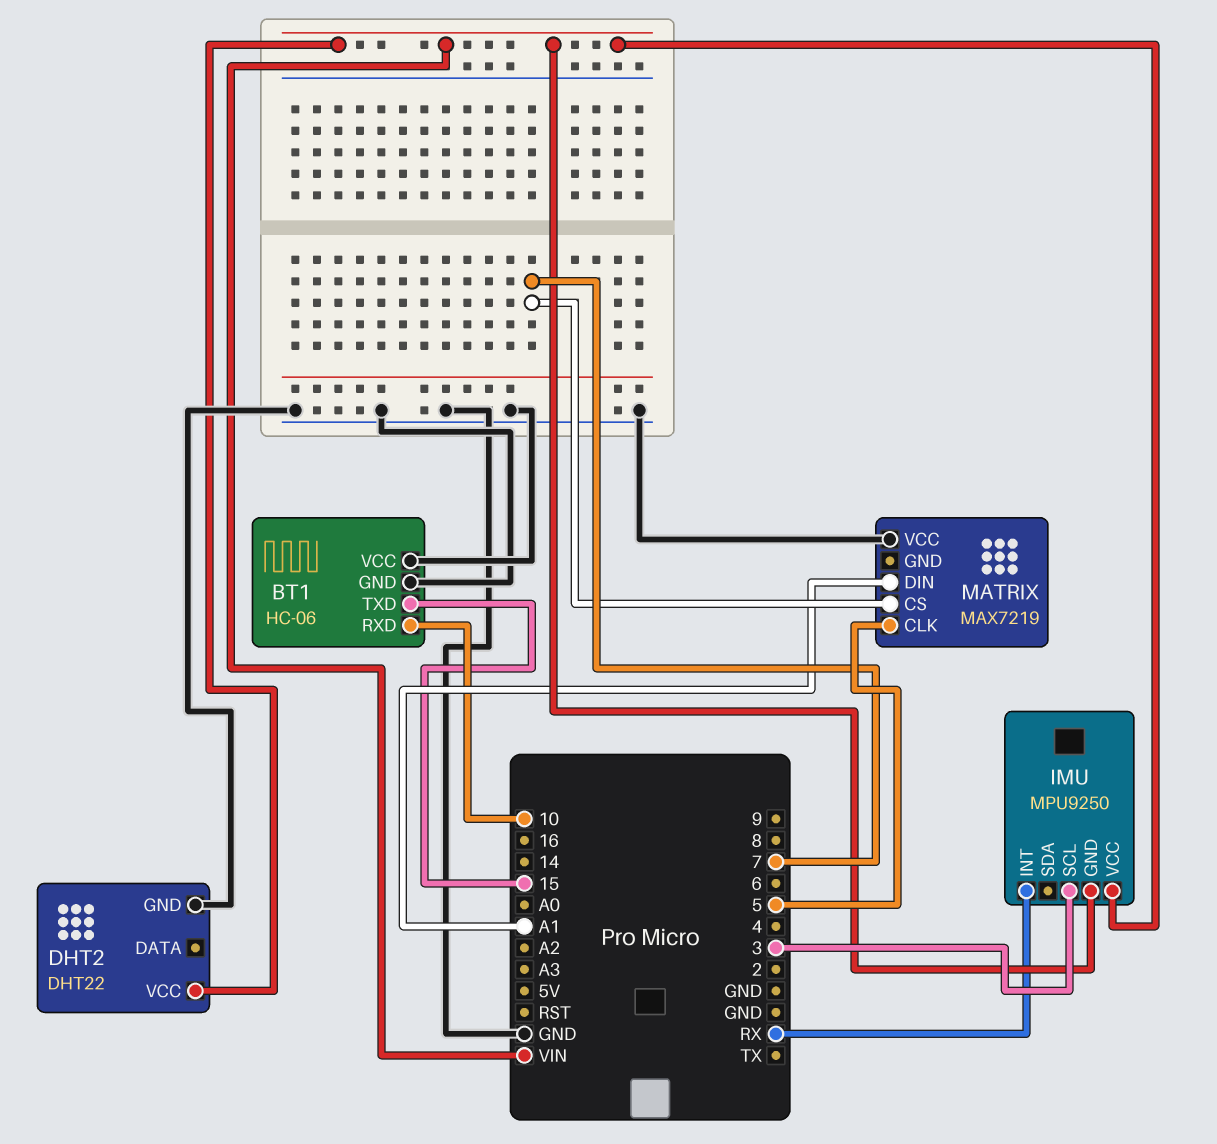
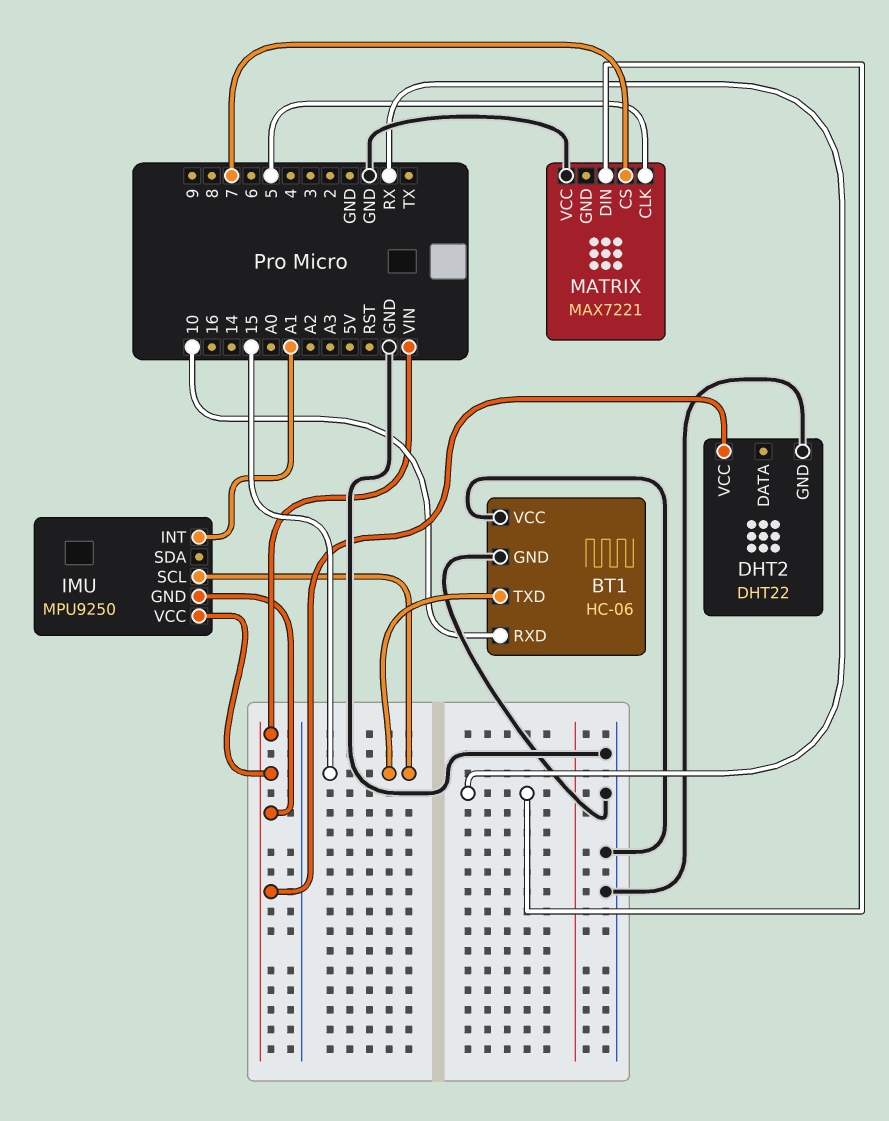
IMU pin INT: RX -> A1
IMU pin SCL: 3 -> 15
MATRIX: MAX7219 -> MAX7221
MATRIX pin DIN: A1 -> RX

